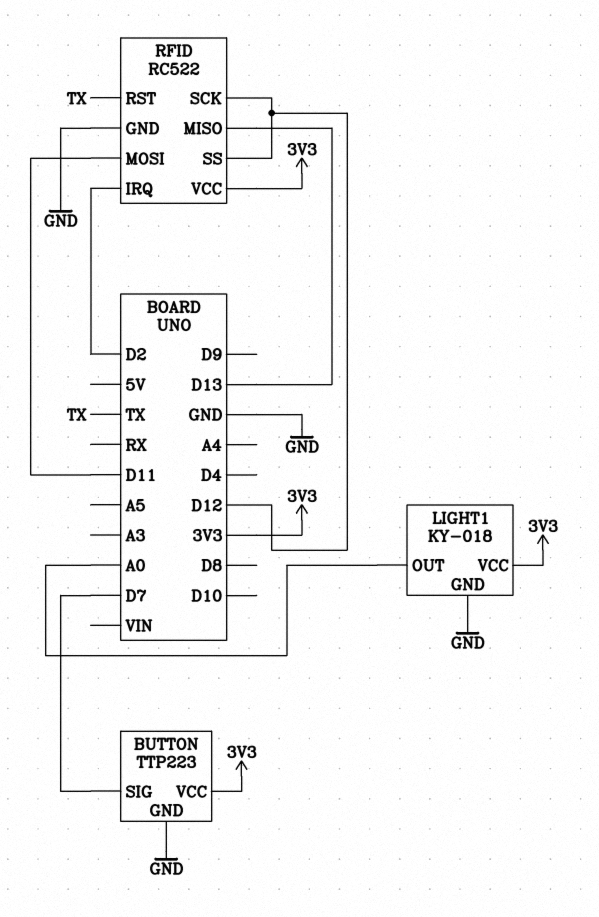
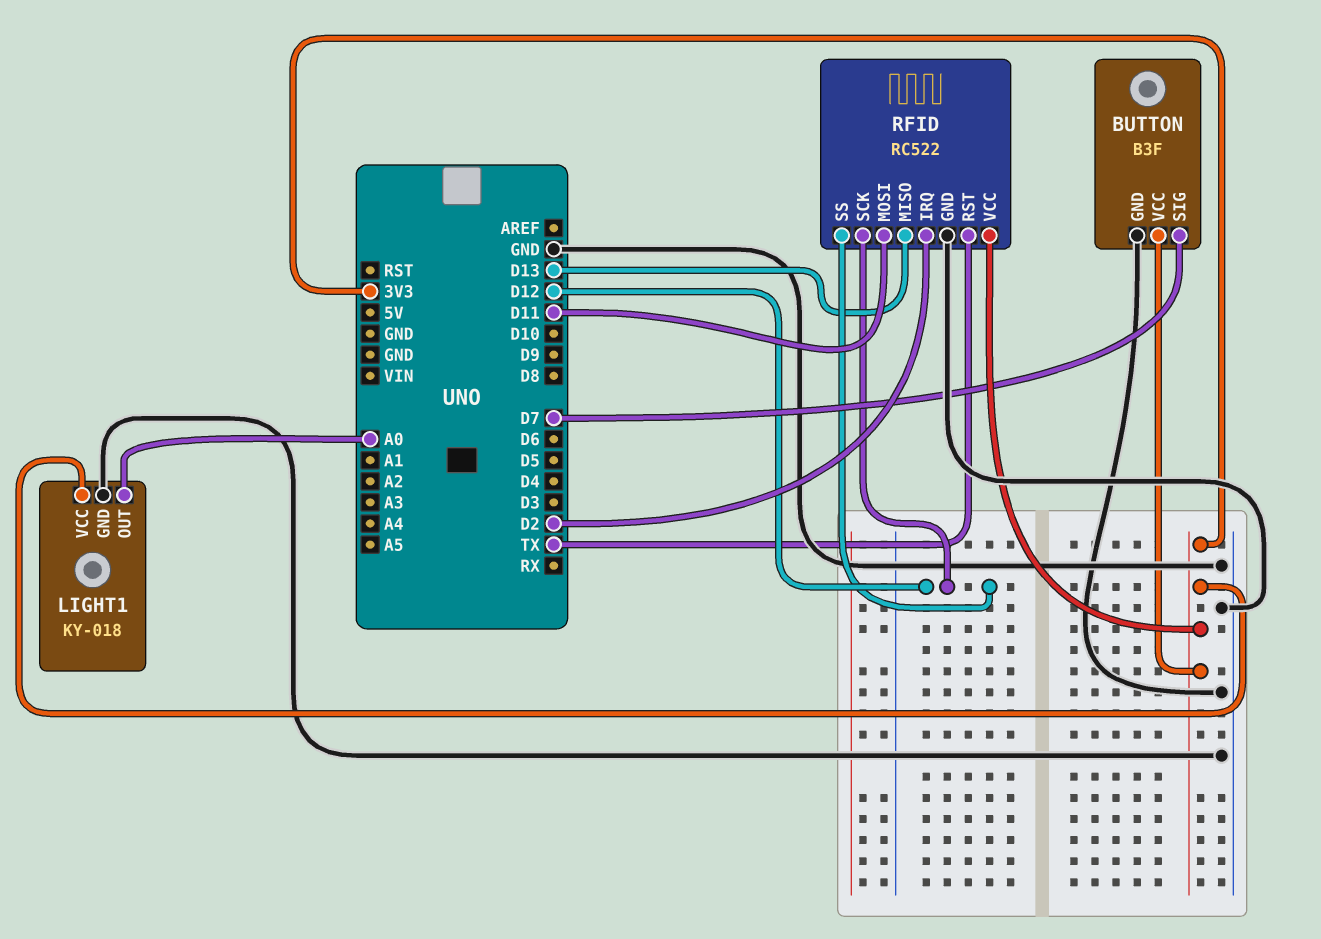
BUTTON: TTP223 -> B3F

